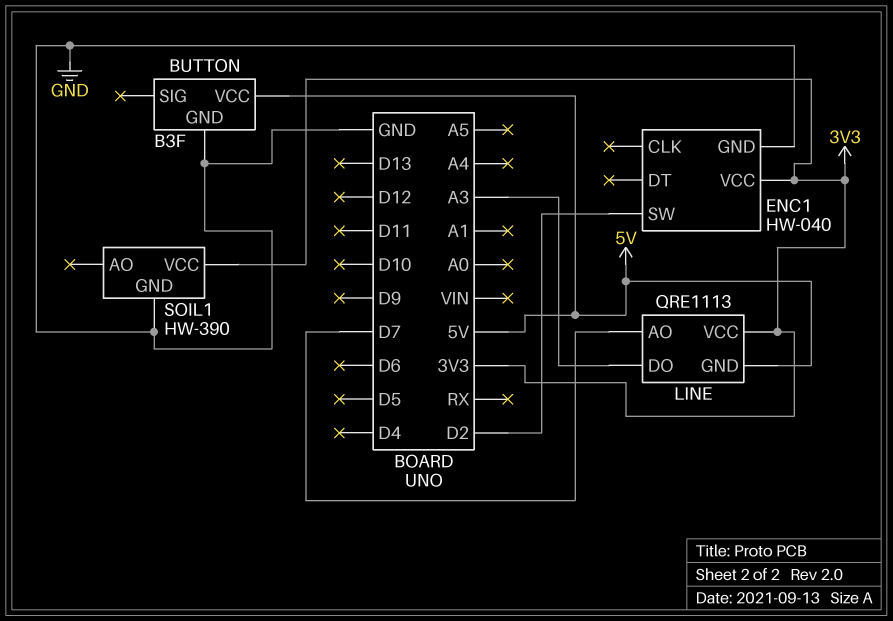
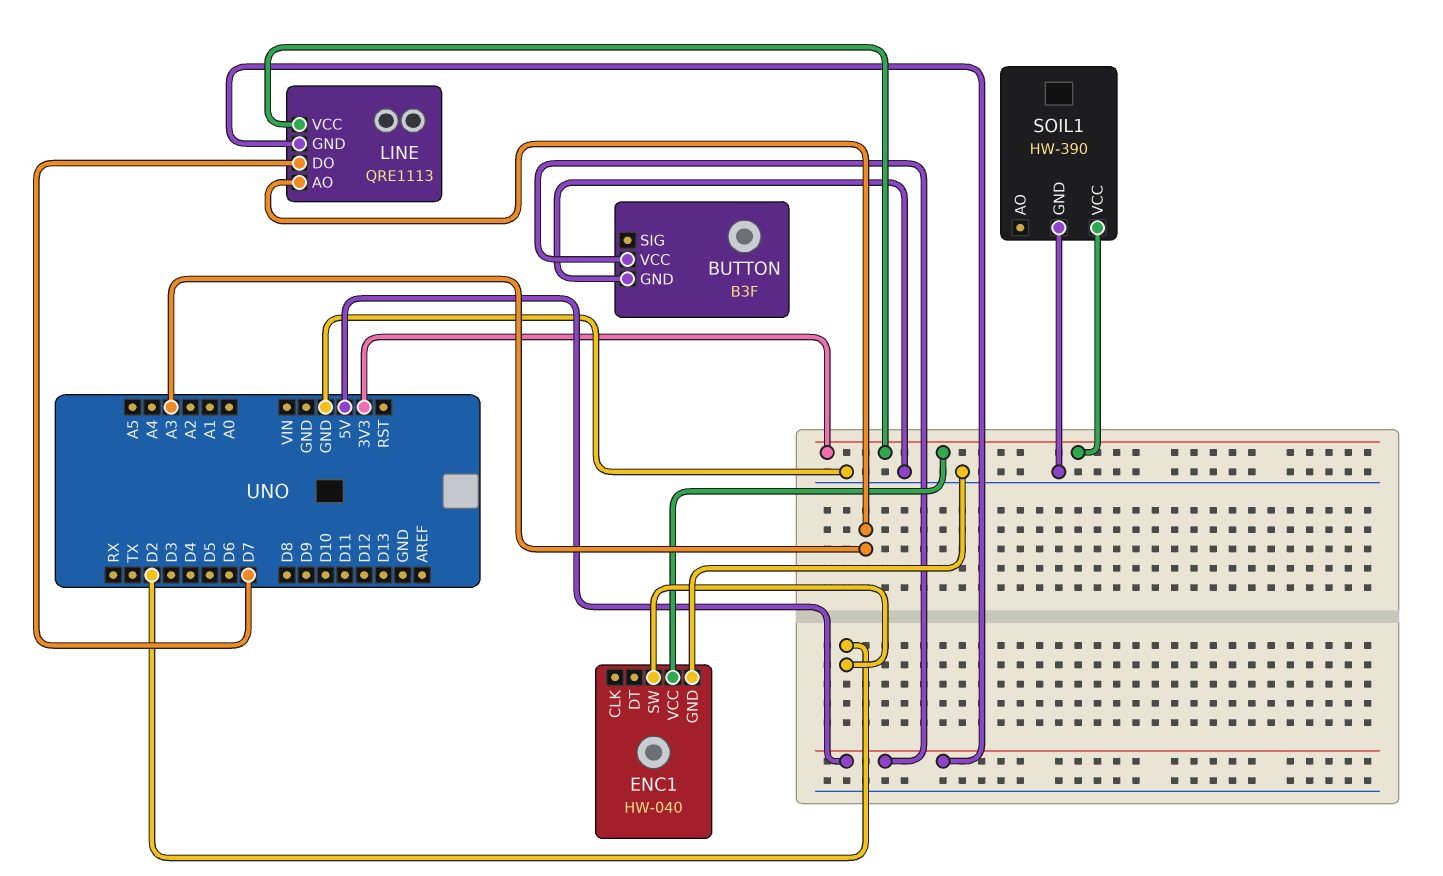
LINE pin AO: D7 -> A3
LINE pin DO: A3 -> D7

